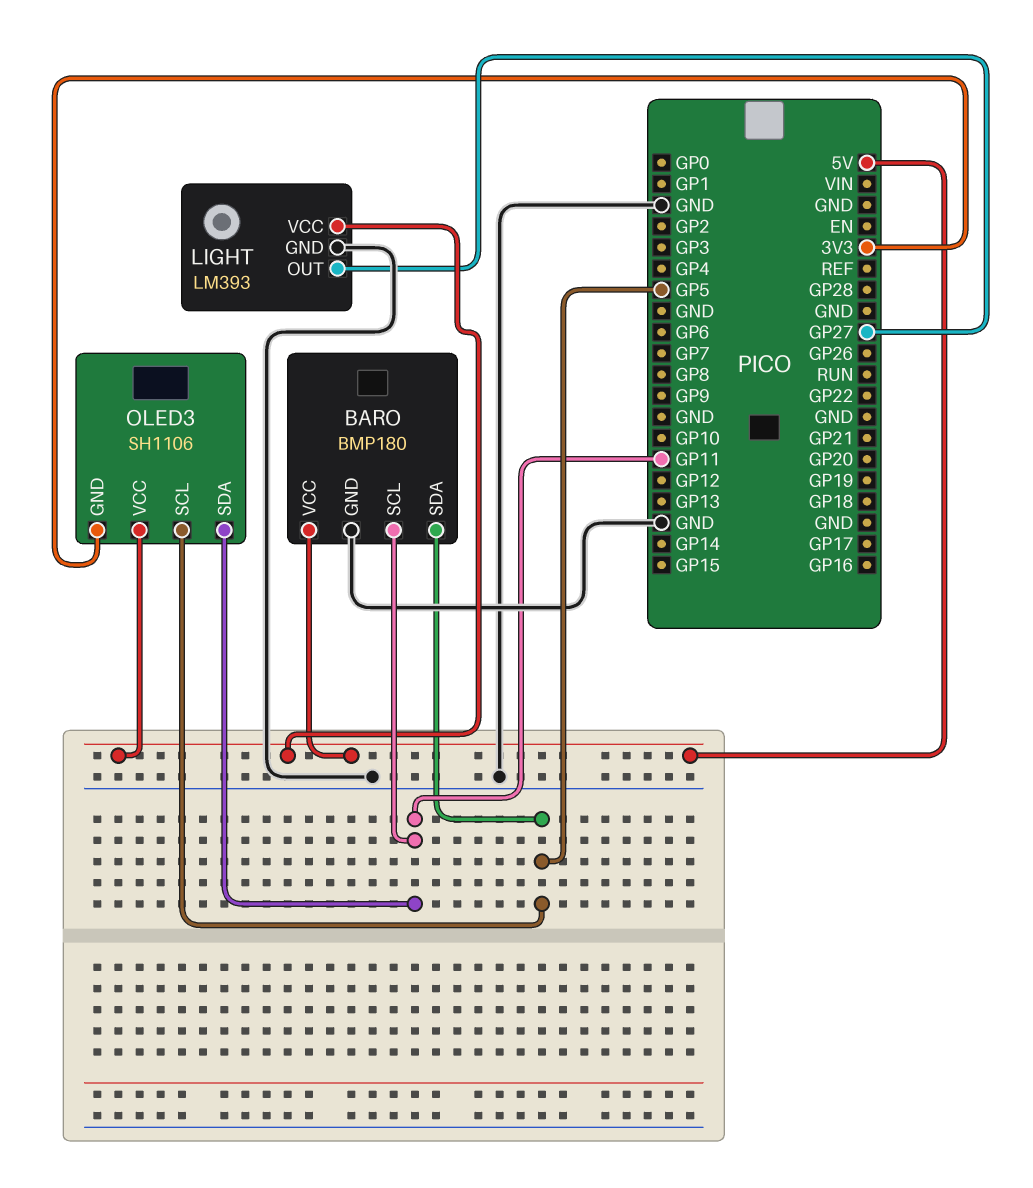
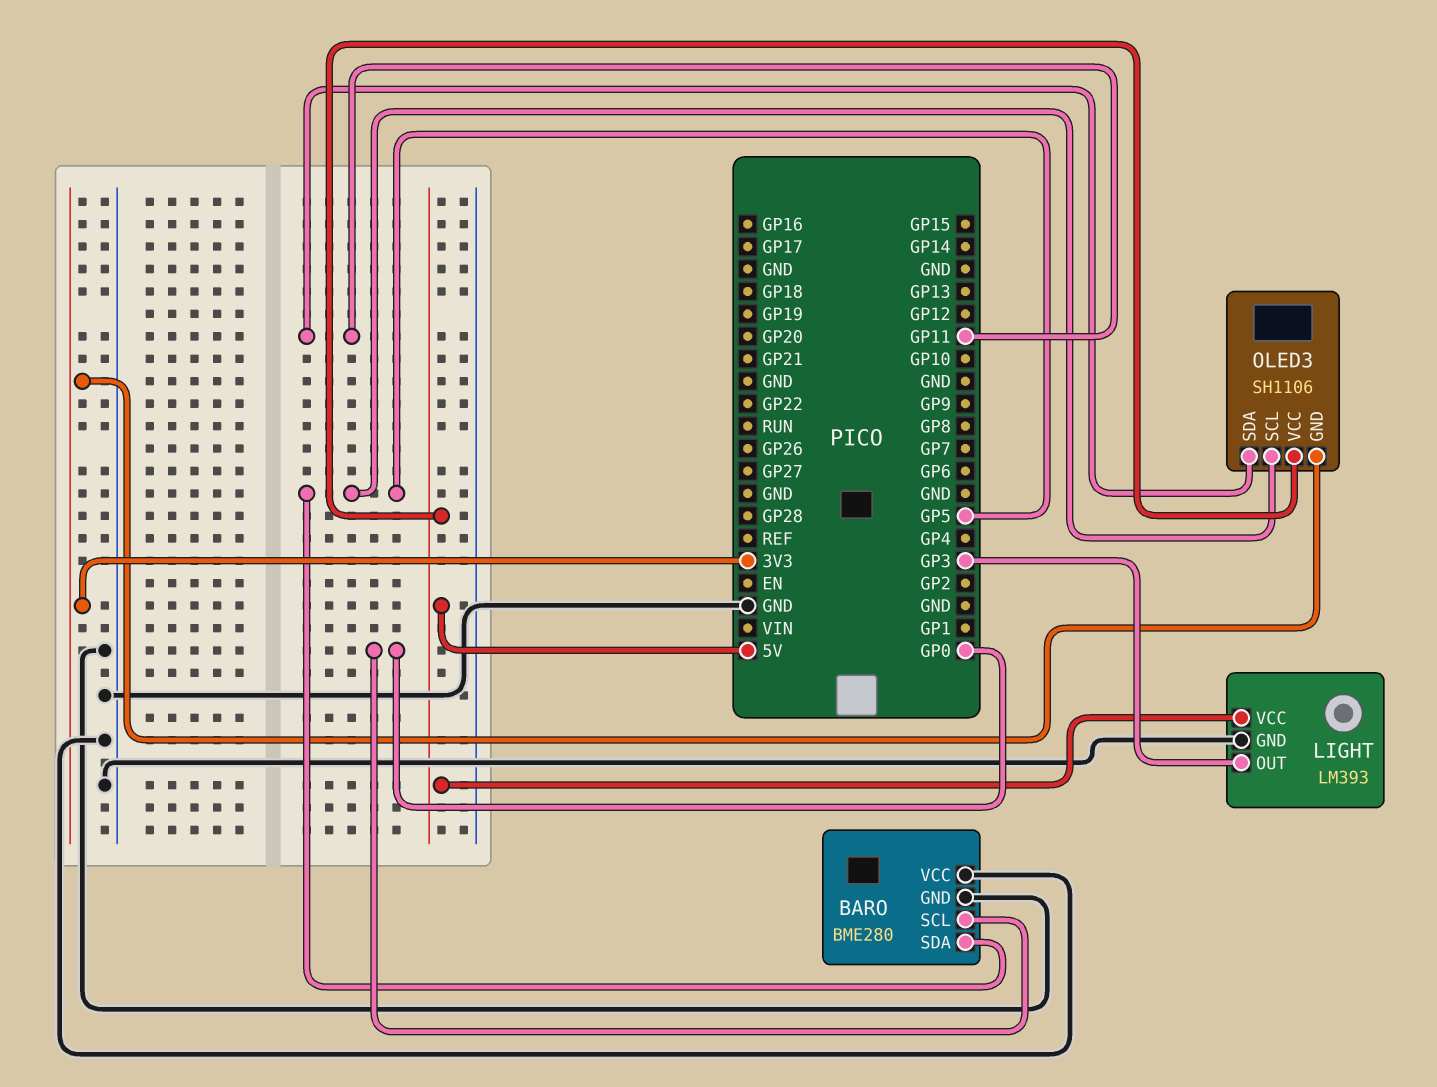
BARO: BMP180 -> BME280
BARO pin SCL: GP11 -> GP0
BARO pin VCC: 5V -> GND
LIGHT pin OUT: GP27 -> GP3

